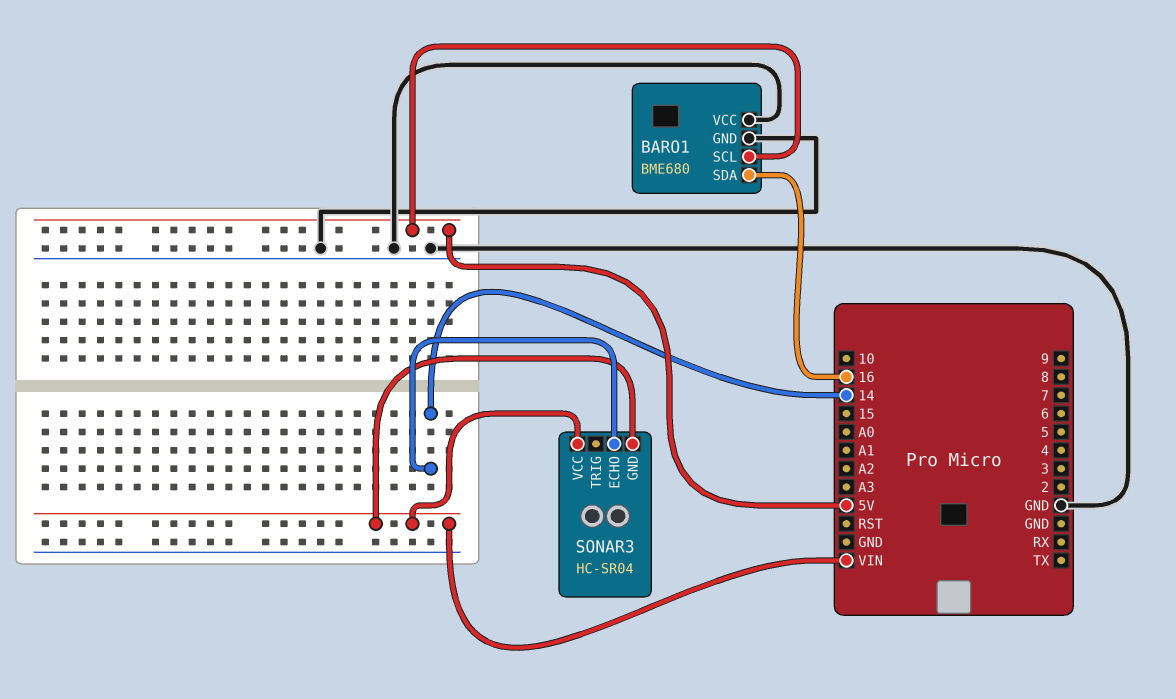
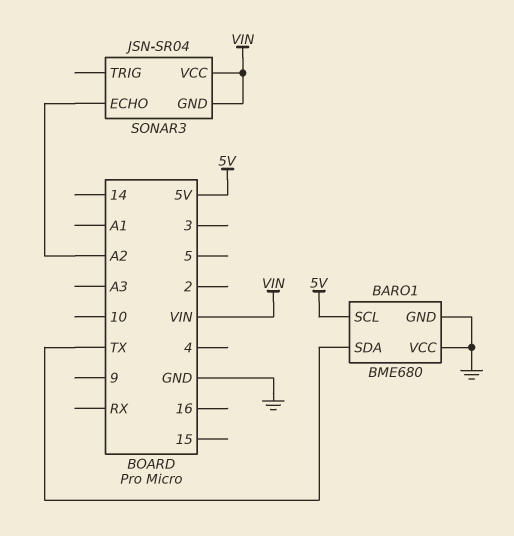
BARO1 pin SDA: 16 -> TX
SONAR3: HC-SR04 -> JSN-SR04
SONAR3 pin ECHO: 14 -> A2

